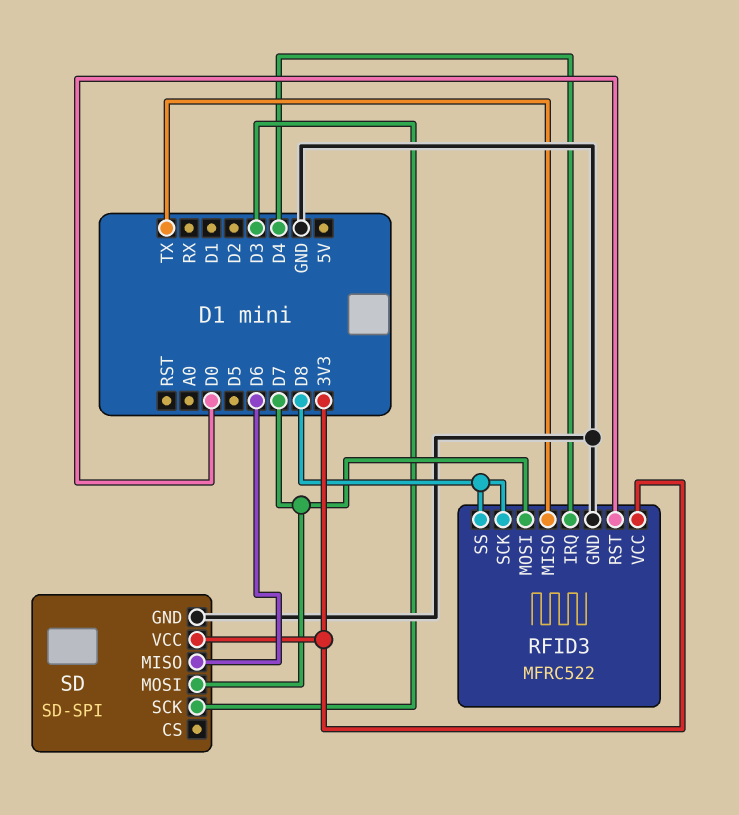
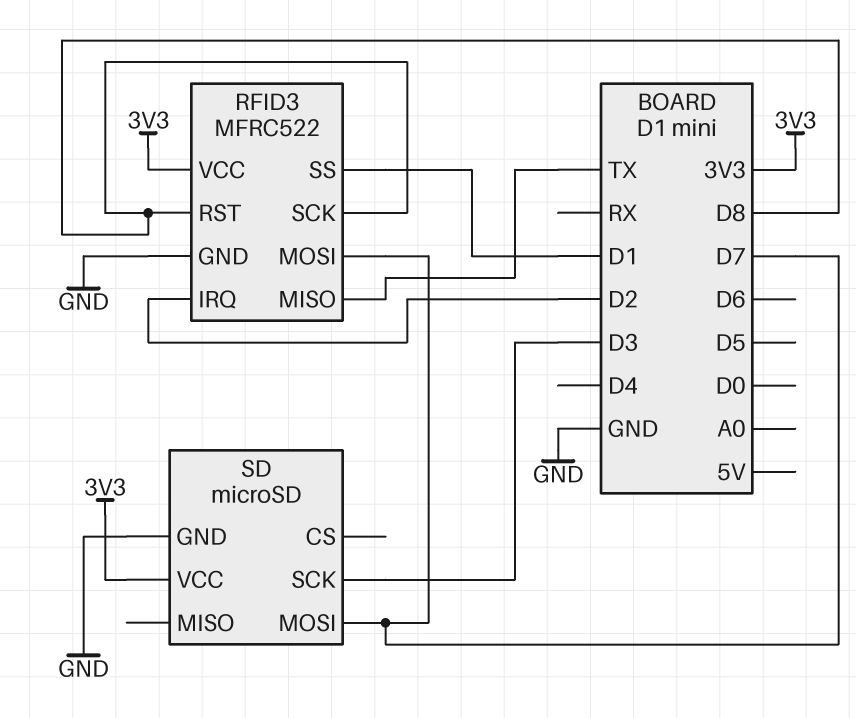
RFID3 pin IRQ: D4 -> D2
RFID3 pin RST: D0 -> D8
RFID3 pin SS: D8 -> D1
SD: SD-SPI -> microSD
SD pin MISO: D6 -> none

